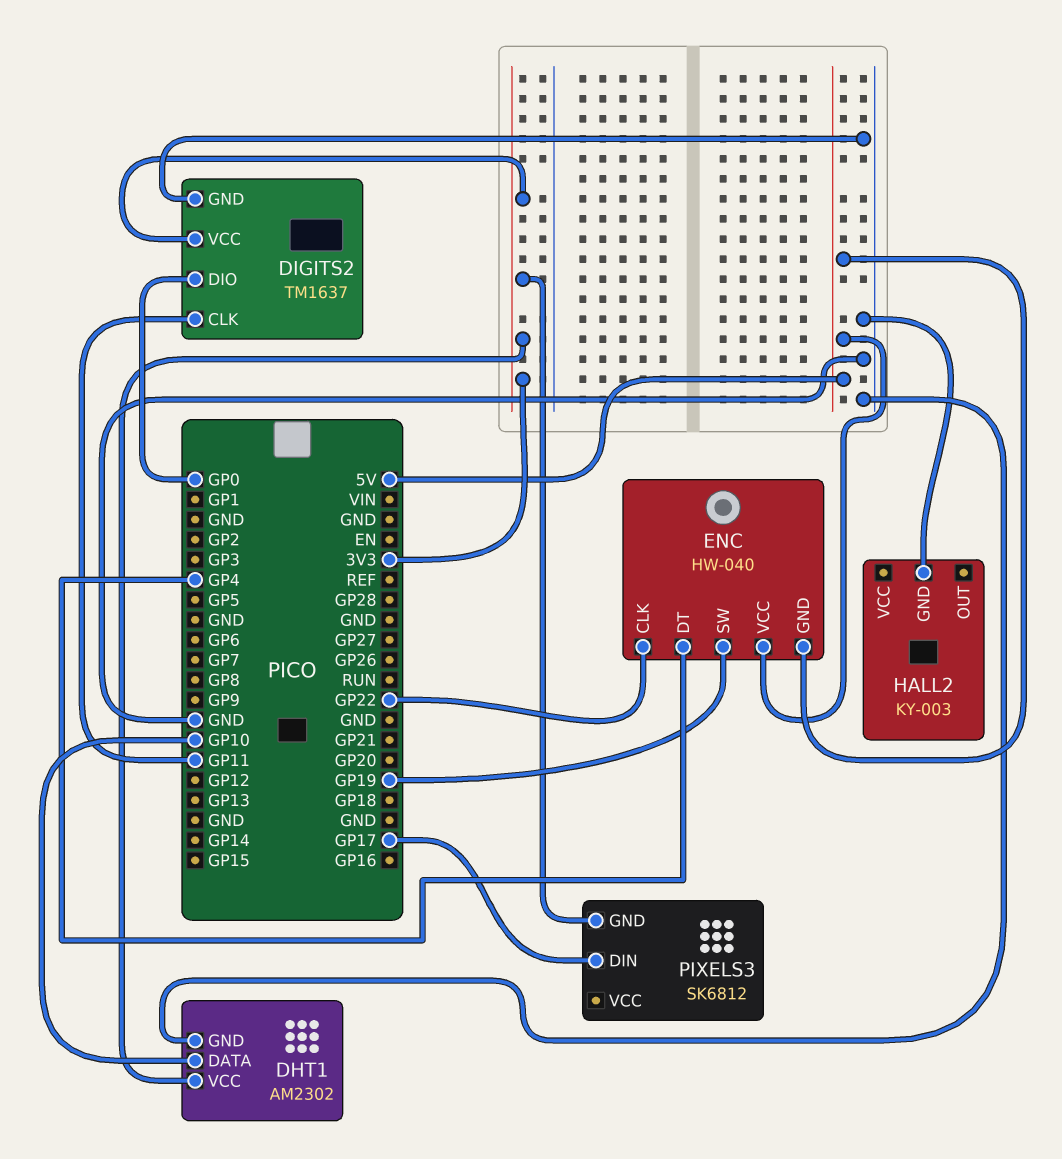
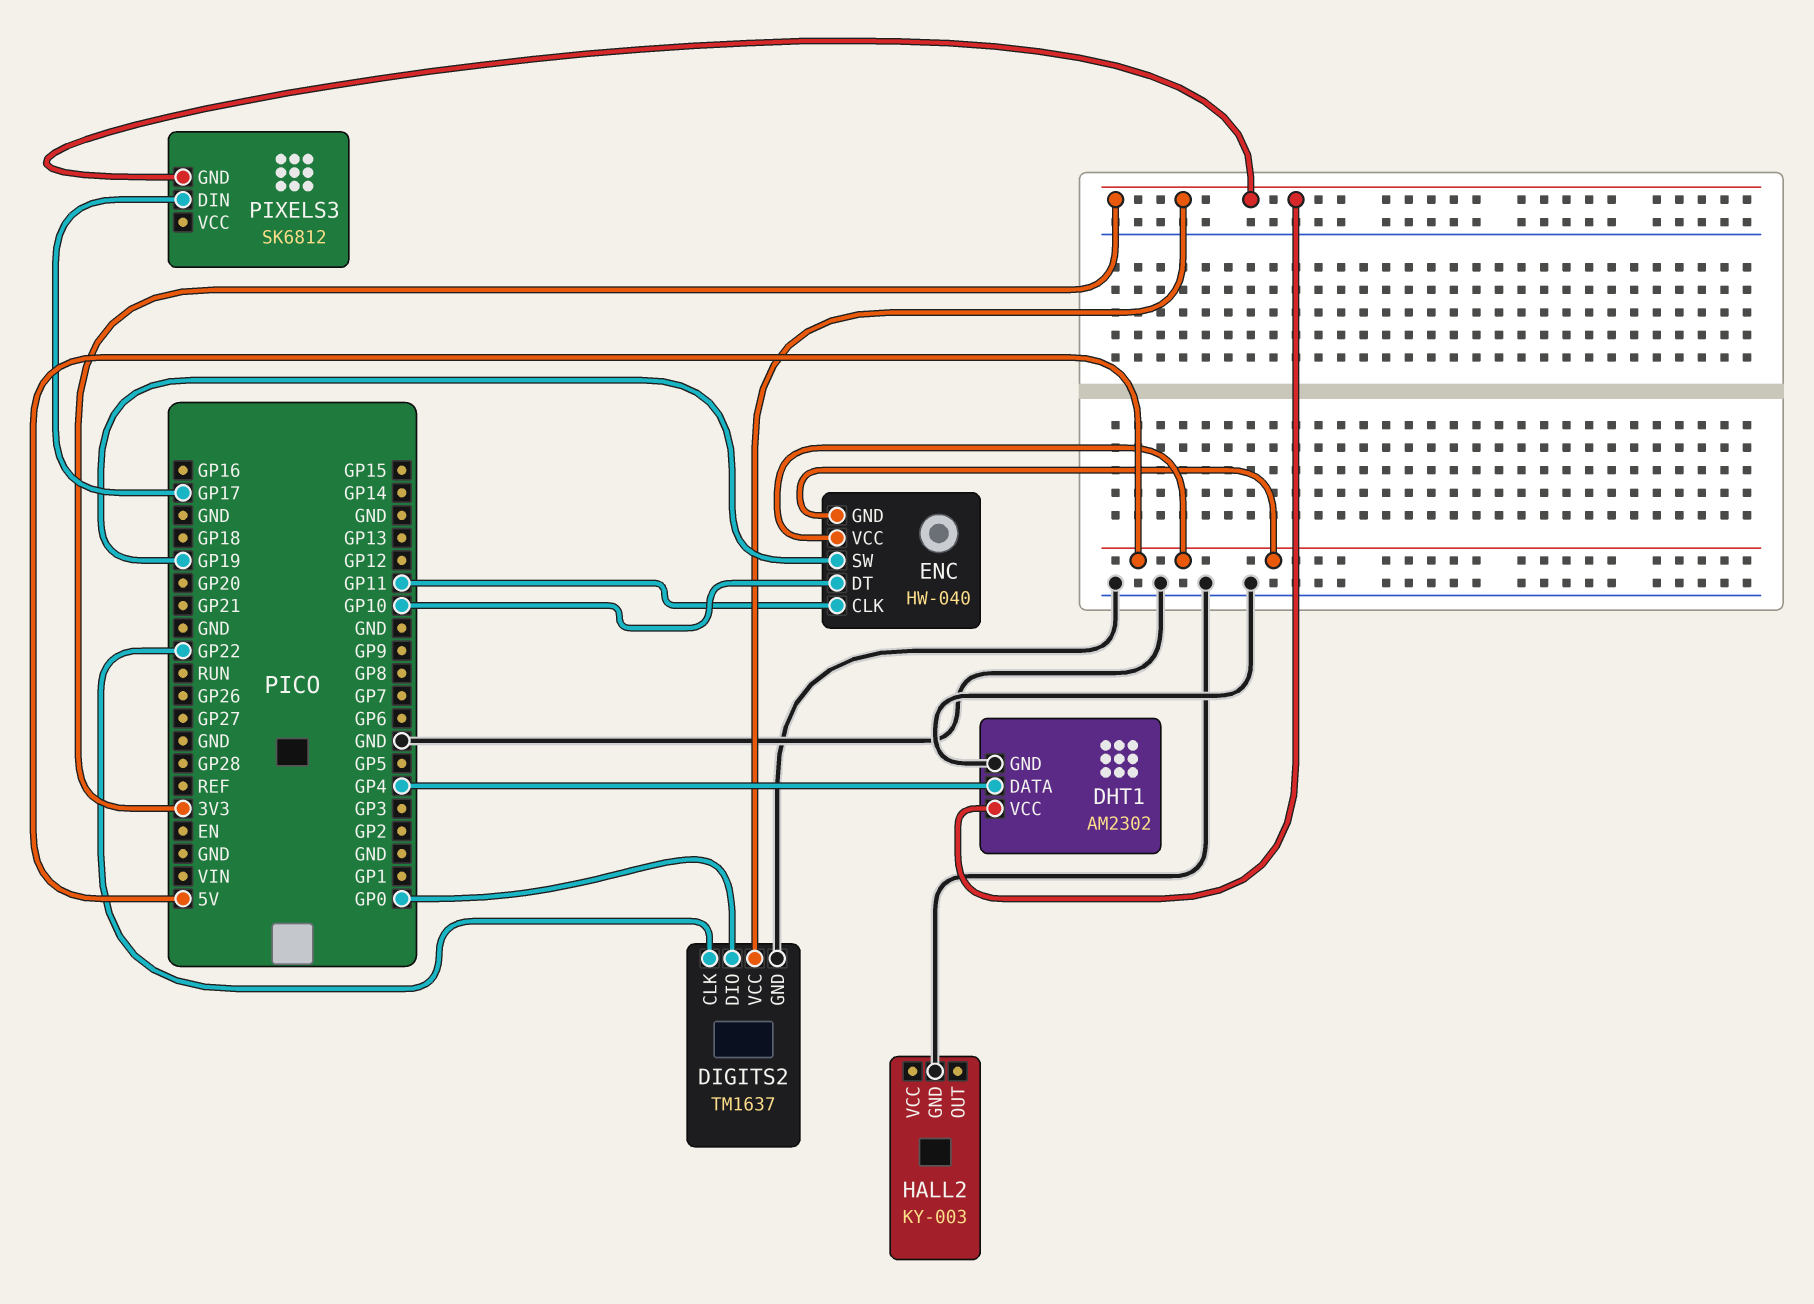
DHT1 pin DATA: GP10 -> GP4
DIGITS2 pin CLK: GP11 -> GP22
ENC pin CLK: GP22 -> GP11
ENC pin DT: GP4 -> GP10

